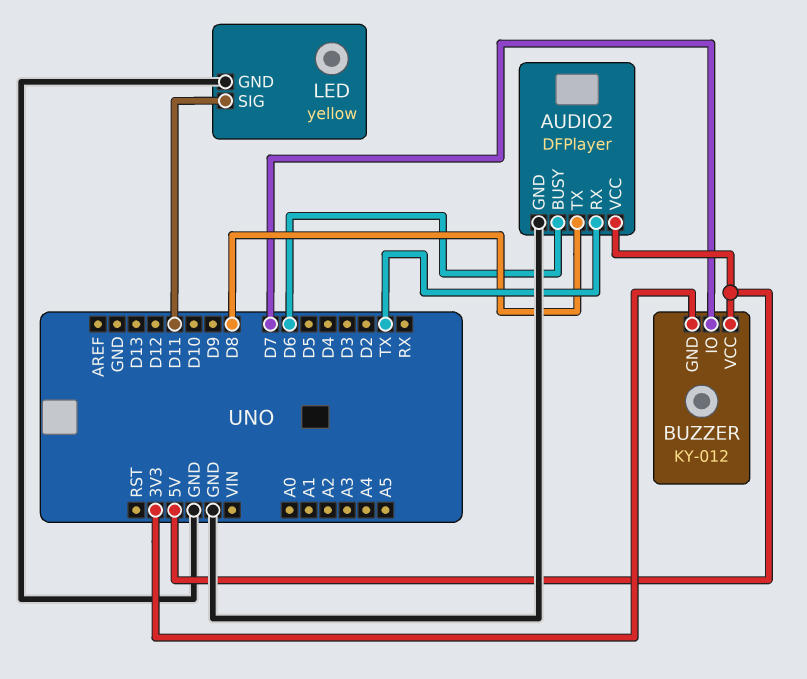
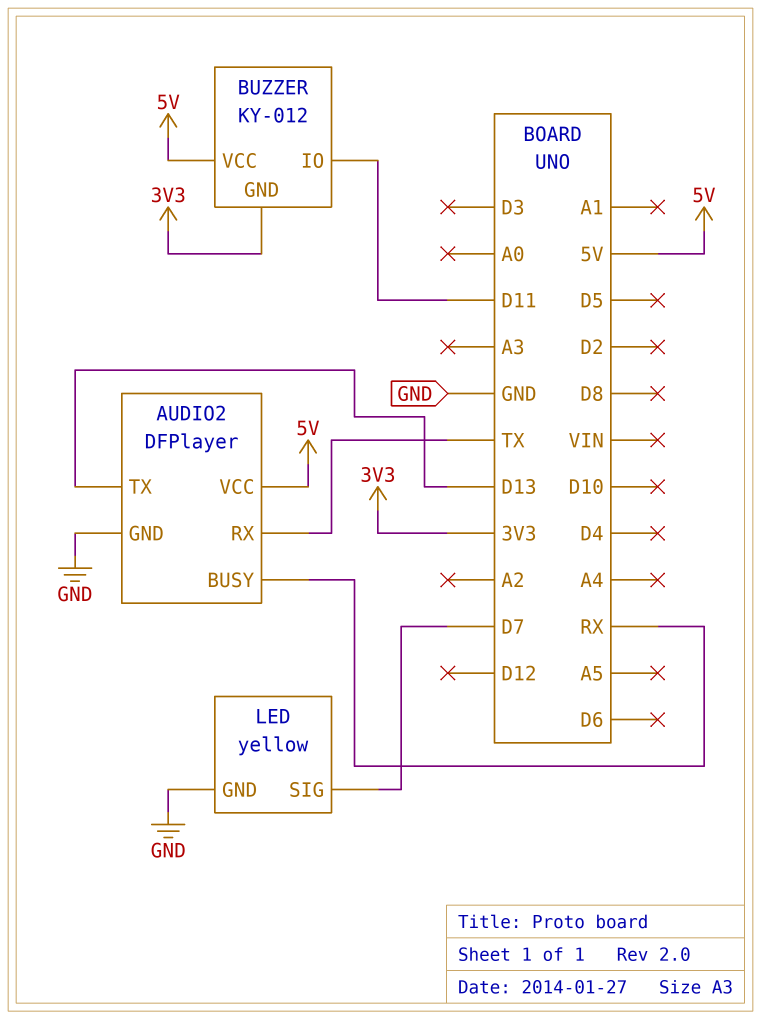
AUDIO2 pin BUSY: D6 -> RX
AUDIO2 pin TX: D8 -> D13
BUZZER pin IO: D7 -> D11
LED pin SIG: D11 -> D7

